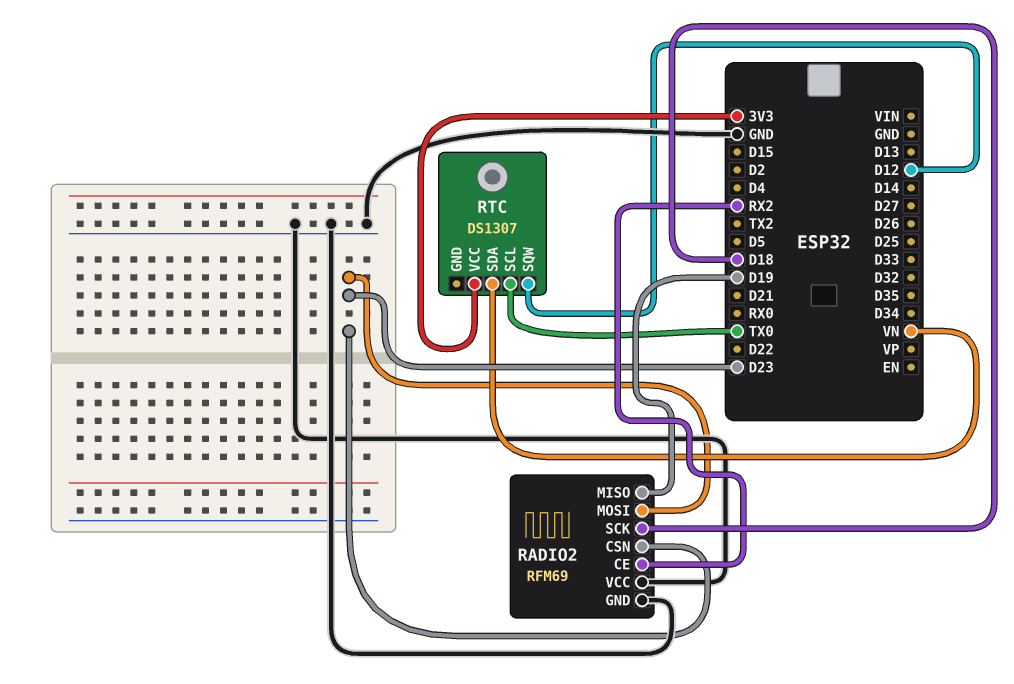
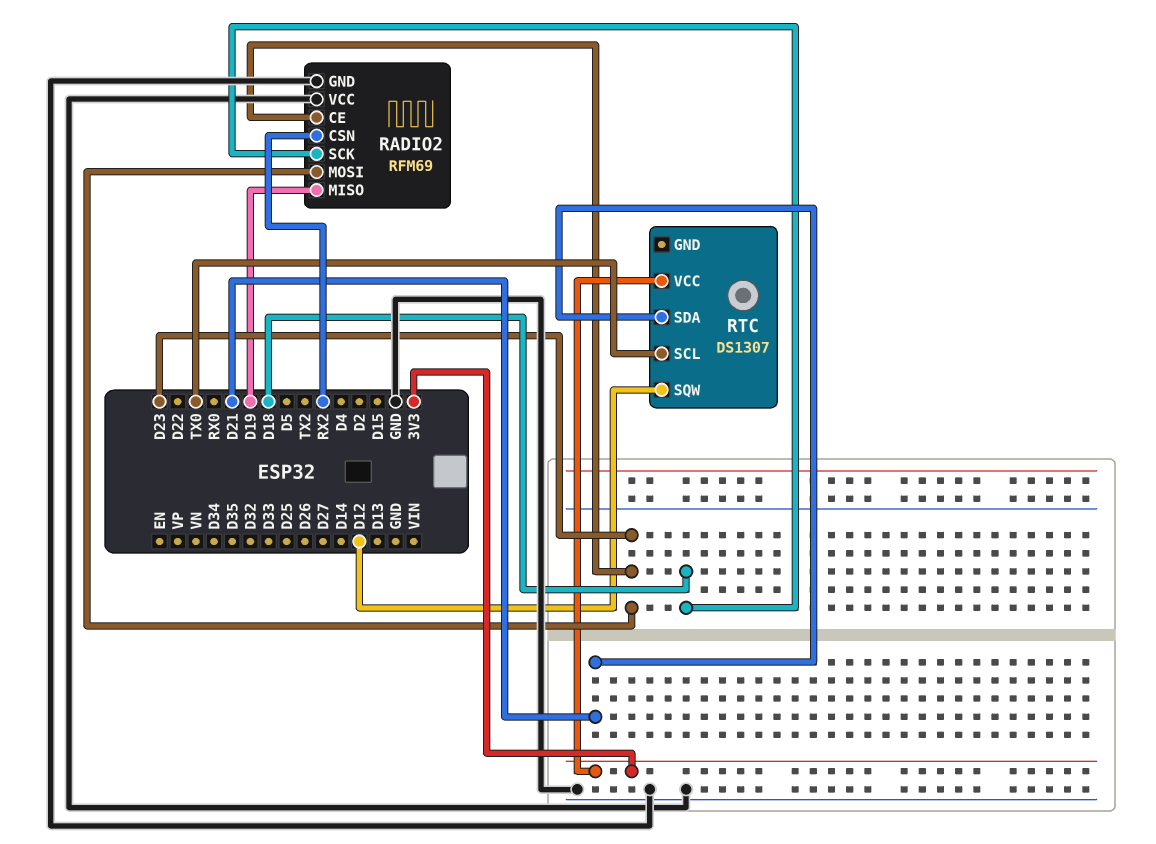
RADIO2 pin CE: RX2 -> D23
RADIO2 pin CSN: D23 -> RX2
RTC pin SDA: VN -> D21

